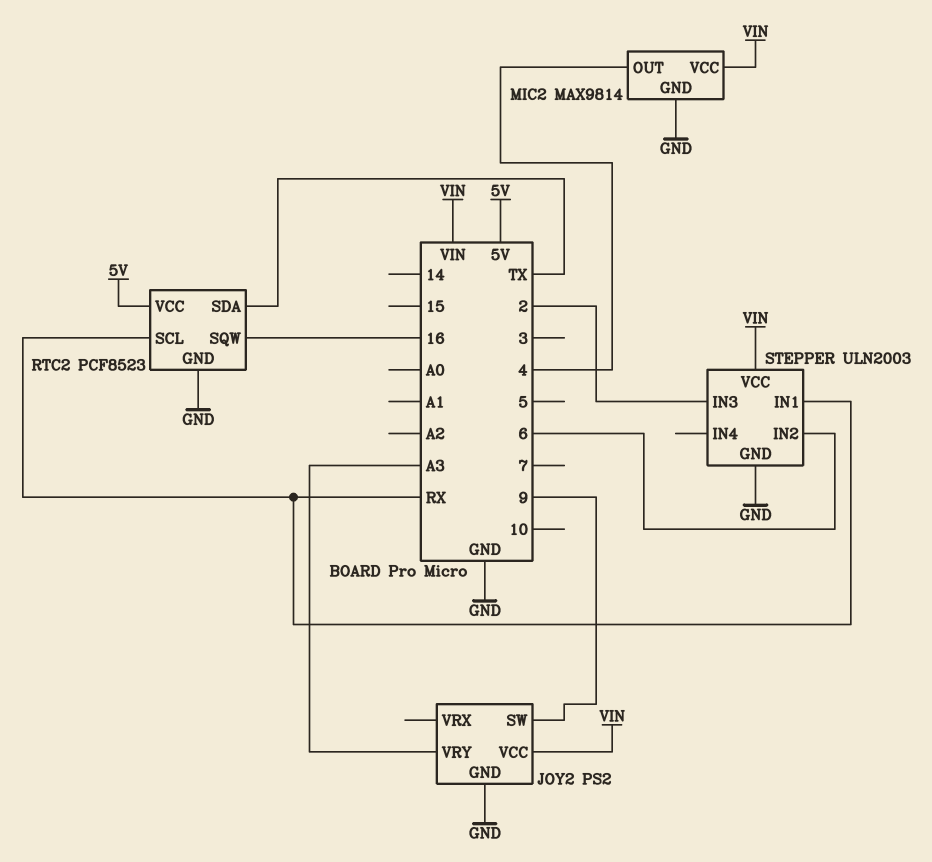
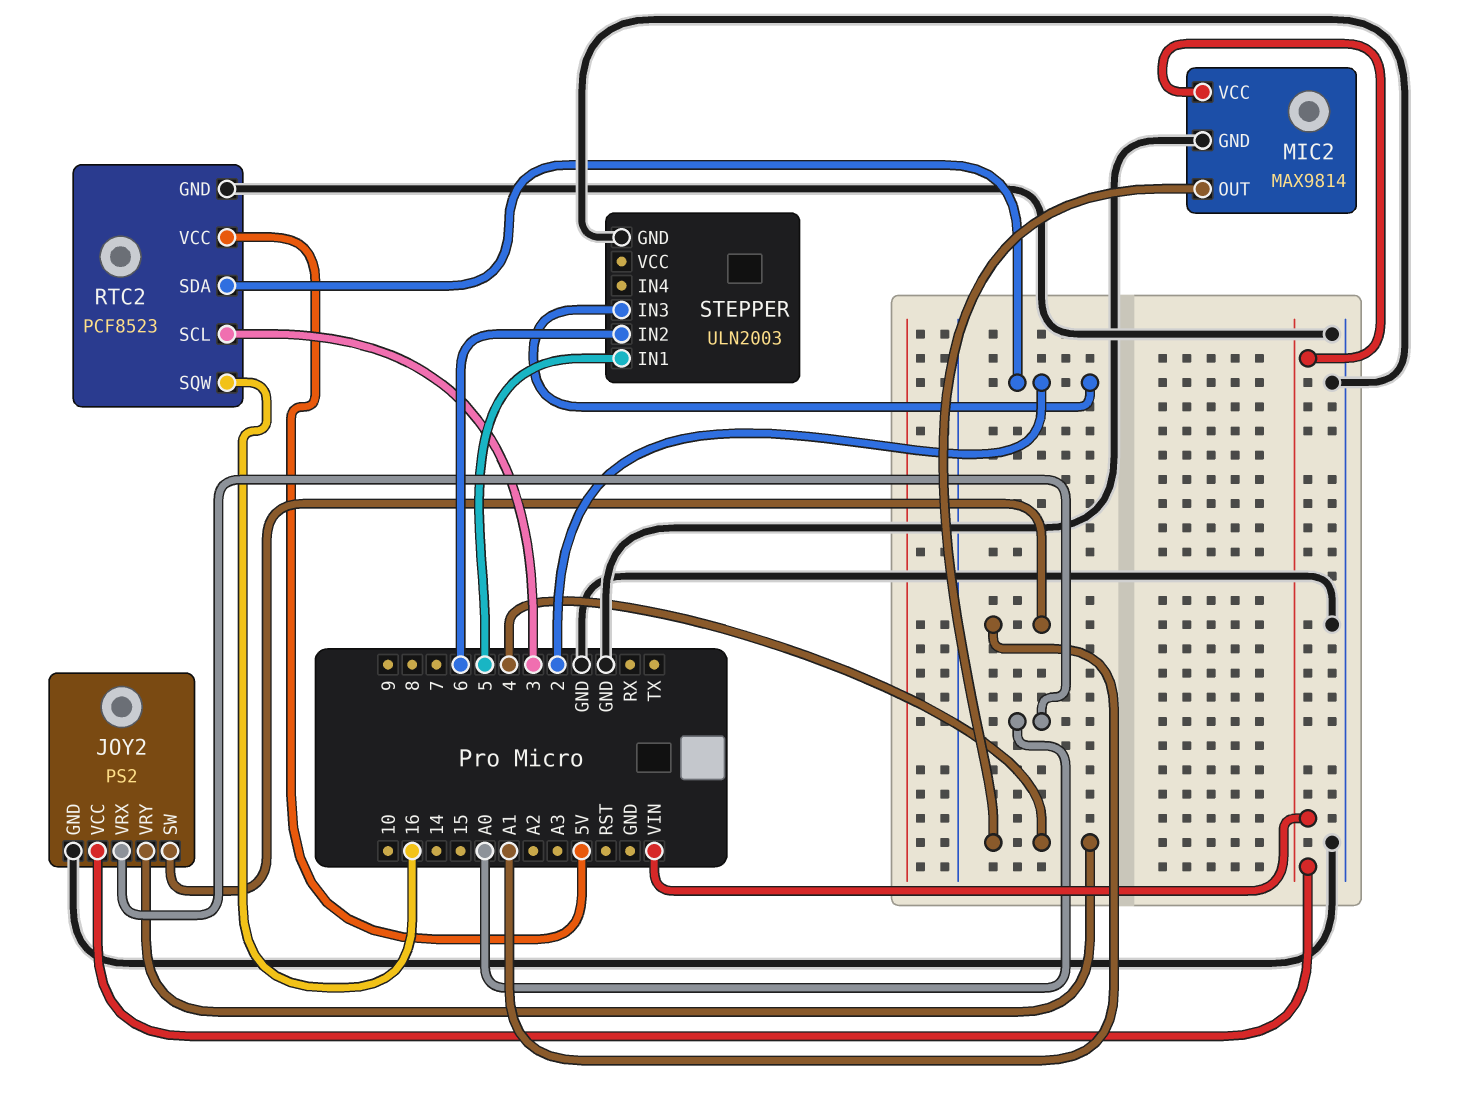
JOY2 pin SW: 9 -> A1
JOY2 pin VRX: none -> A0
JOY2 pin VRY: A3 -> 4
RTC2 pin SCL: RX -> 3
RTC2 pin SDA: TX -> 2
STEPPER pin IN1: RX -> 5
STEPPER pin VCC: VIN -> none

